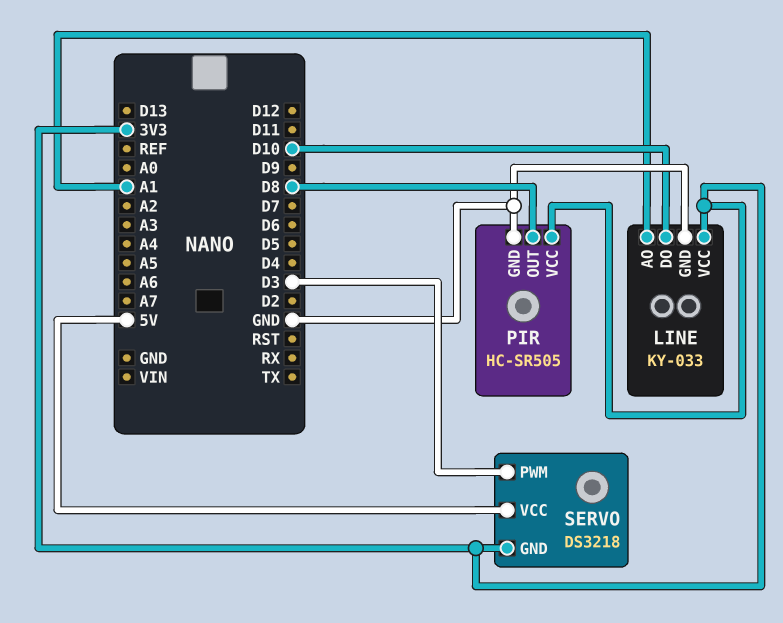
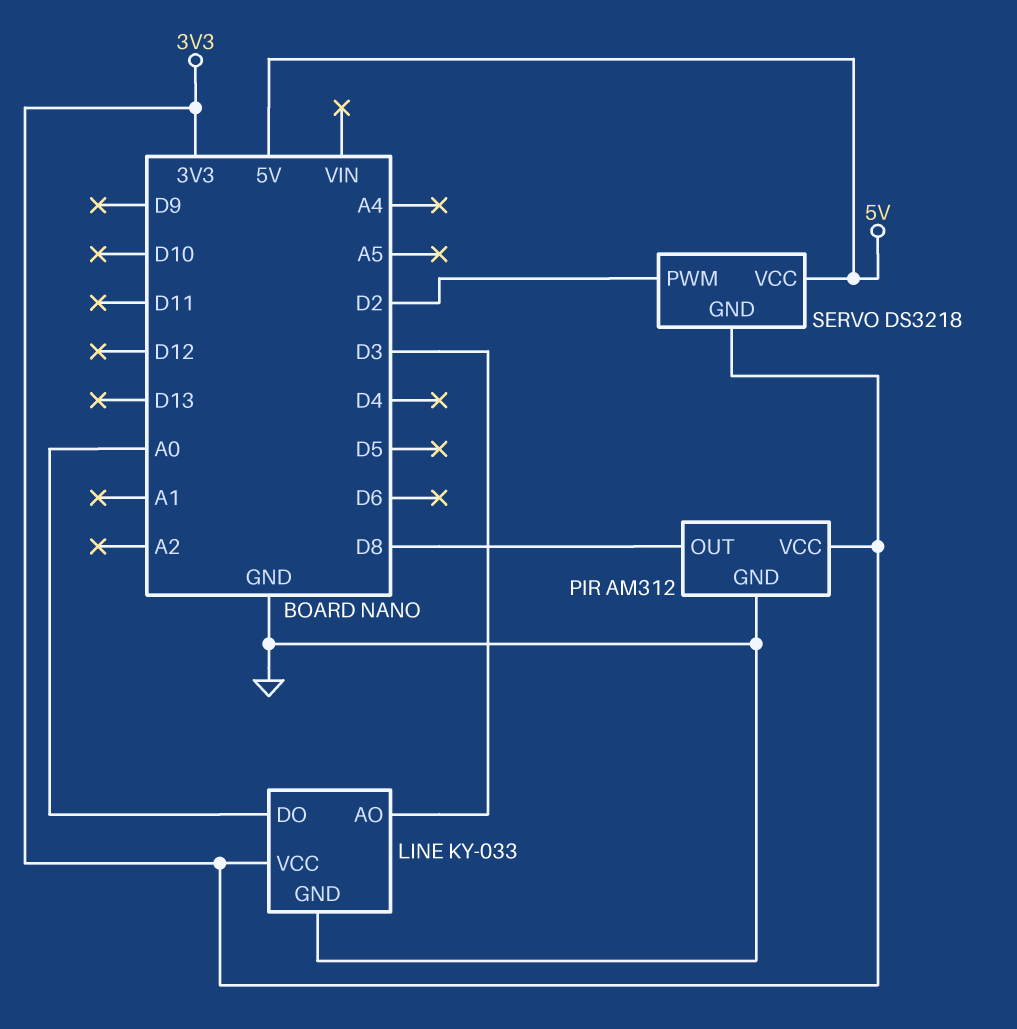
LINE pin AO: A1 -> D3
LINE pin DO: D10 -> A0
PIR: HC-SR505 -> AM312
SERVO pin PWM: D3 -> D2

